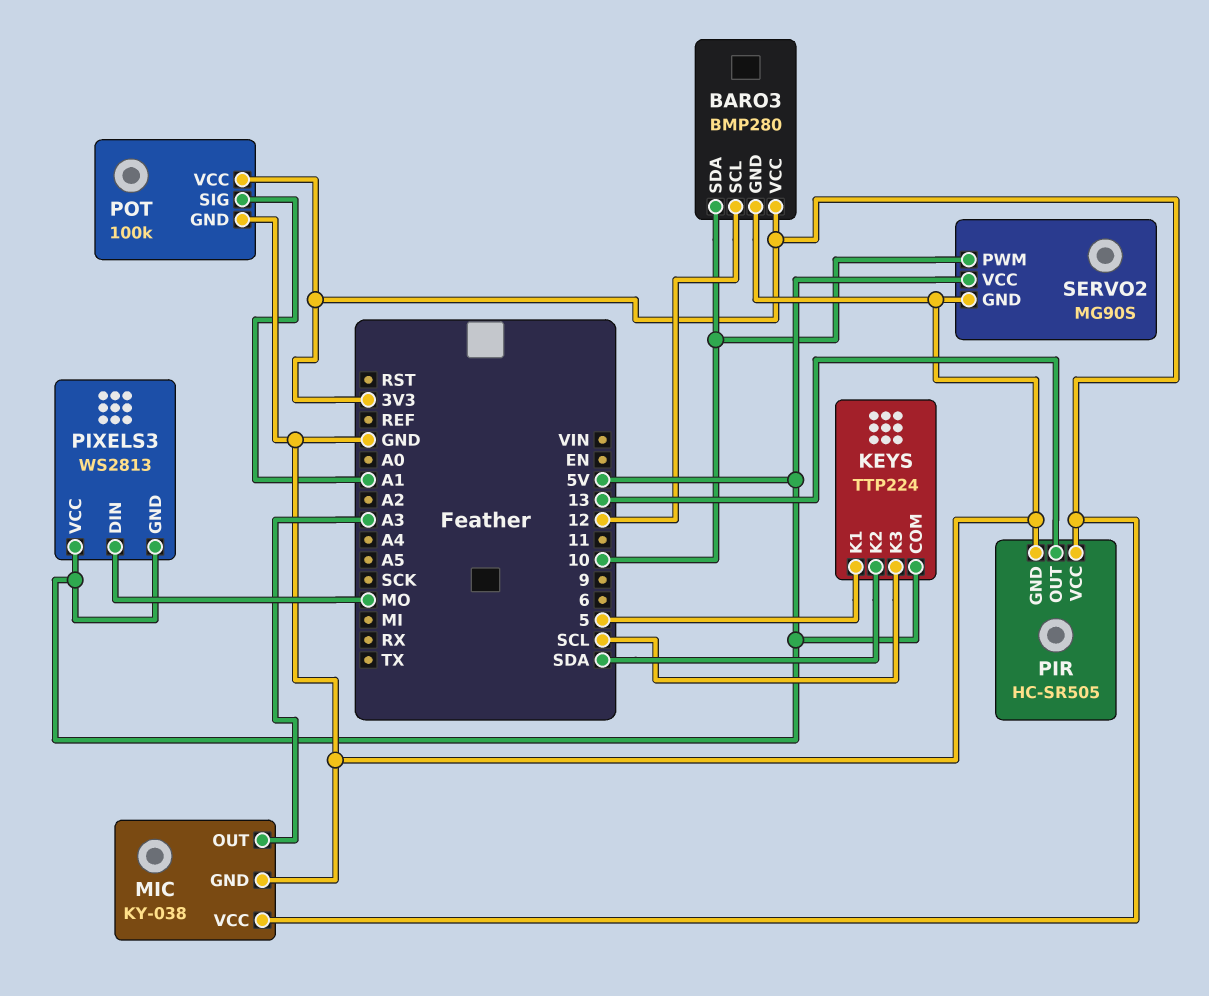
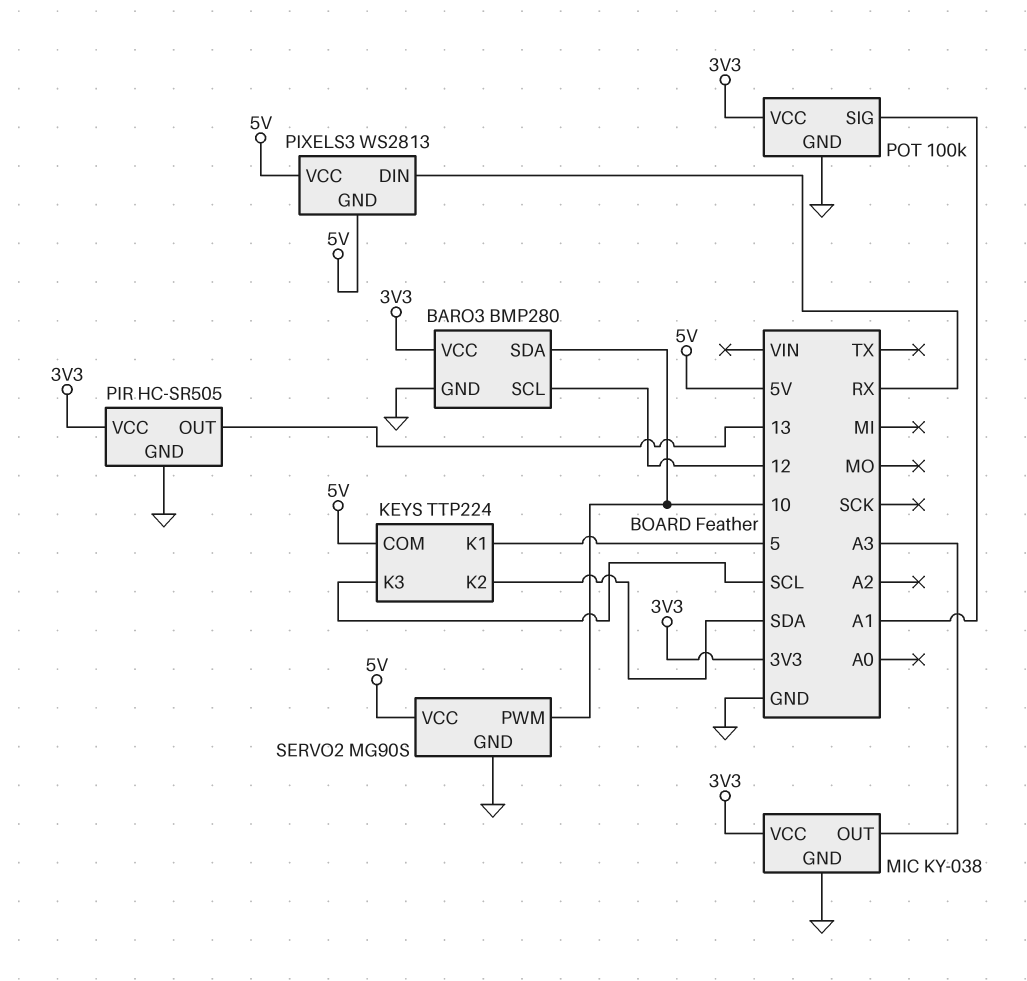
PIXELS3 pin DIN: MO -> RX

